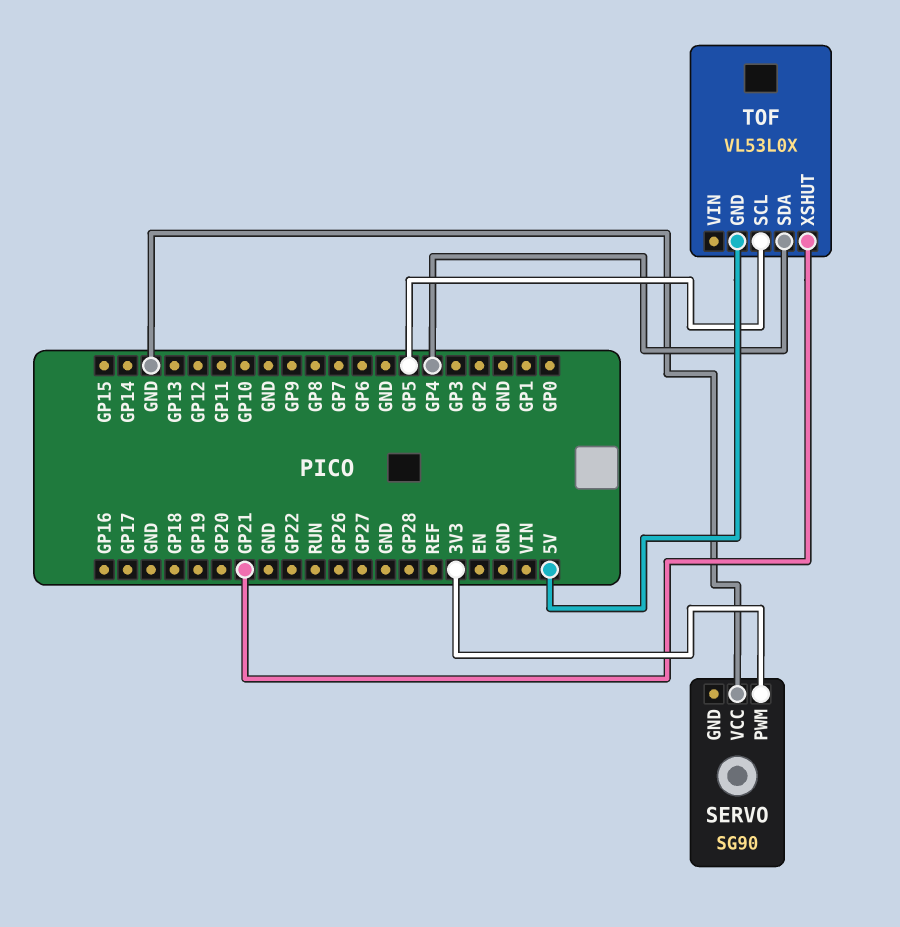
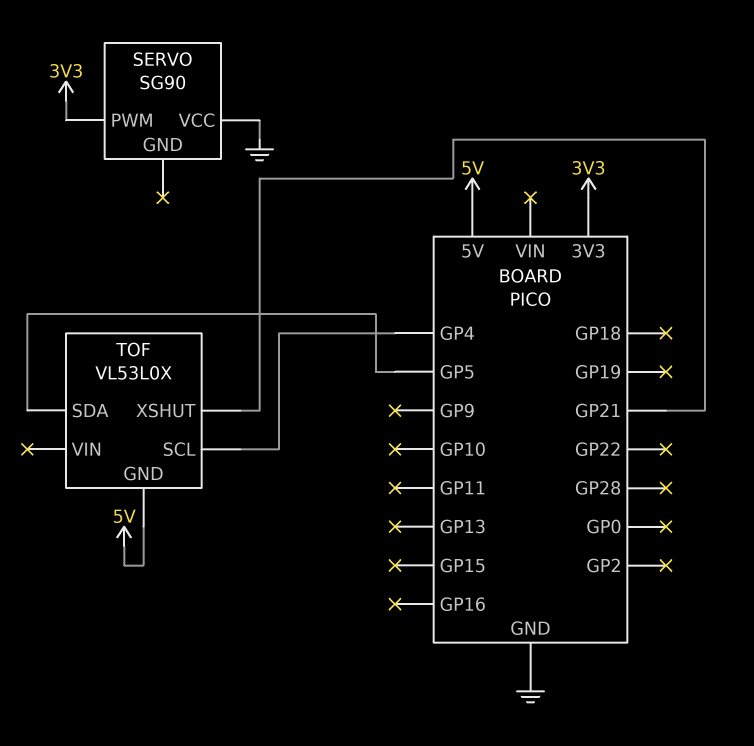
TOF pin SCL: GP5 -> GP4
TOF pin SDA: GP4 -> GP5

